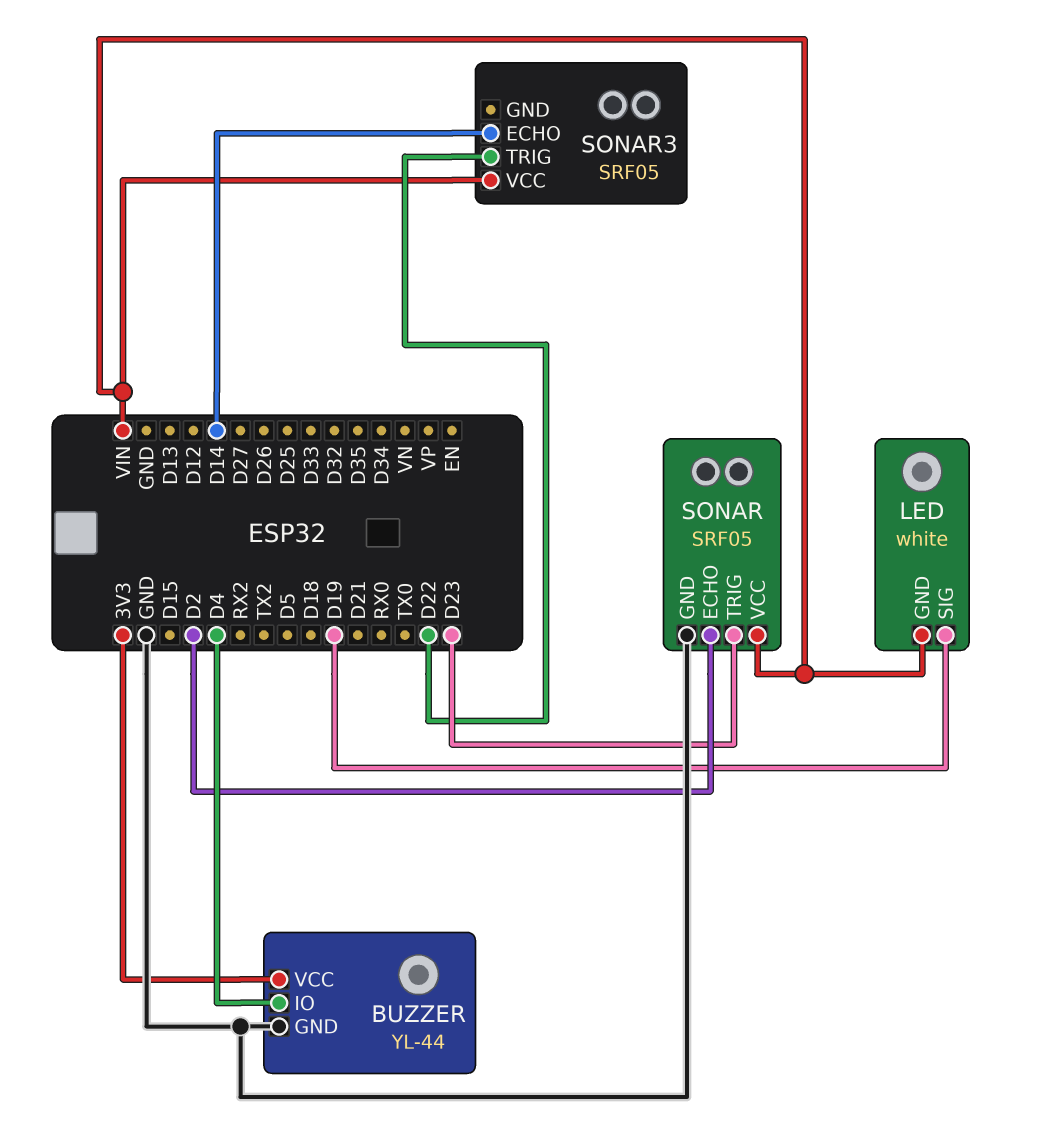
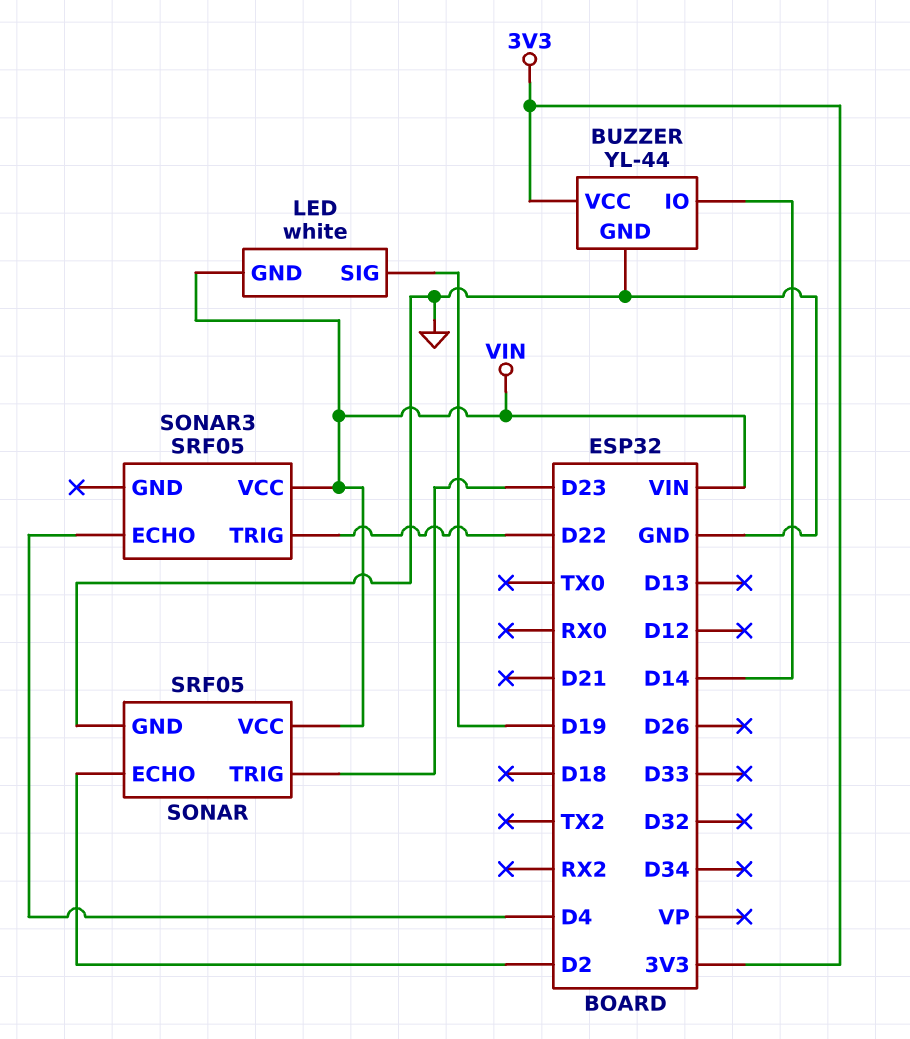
BUZZER pin IO: D4 -> D14
SONAR3 pin ECHO: D14 -> D4

